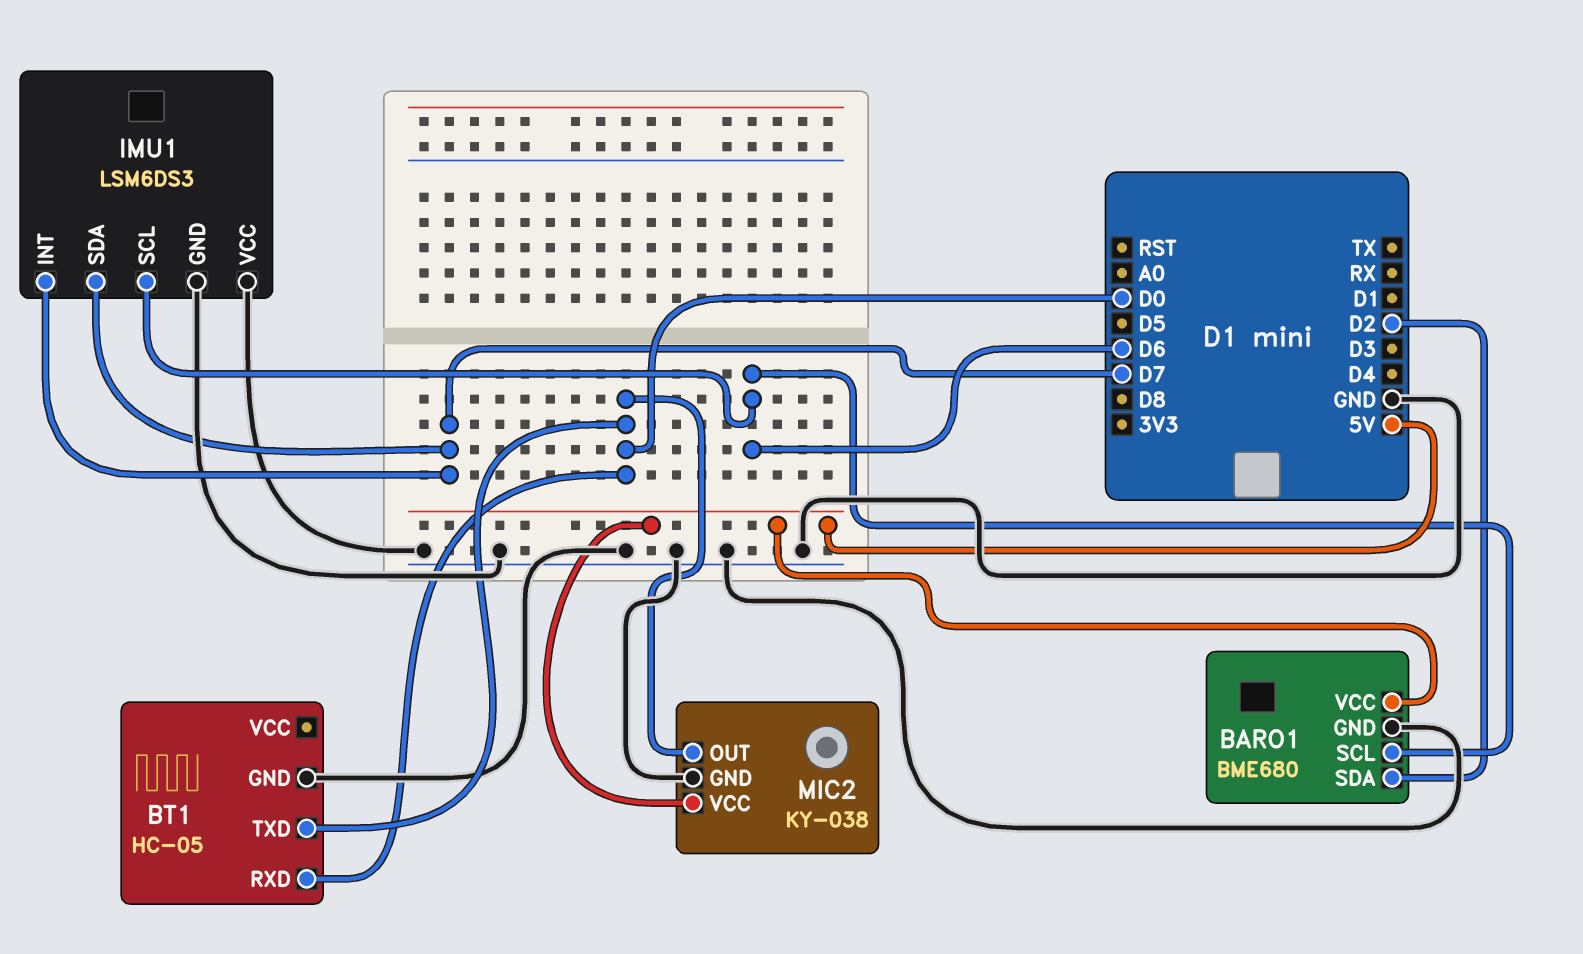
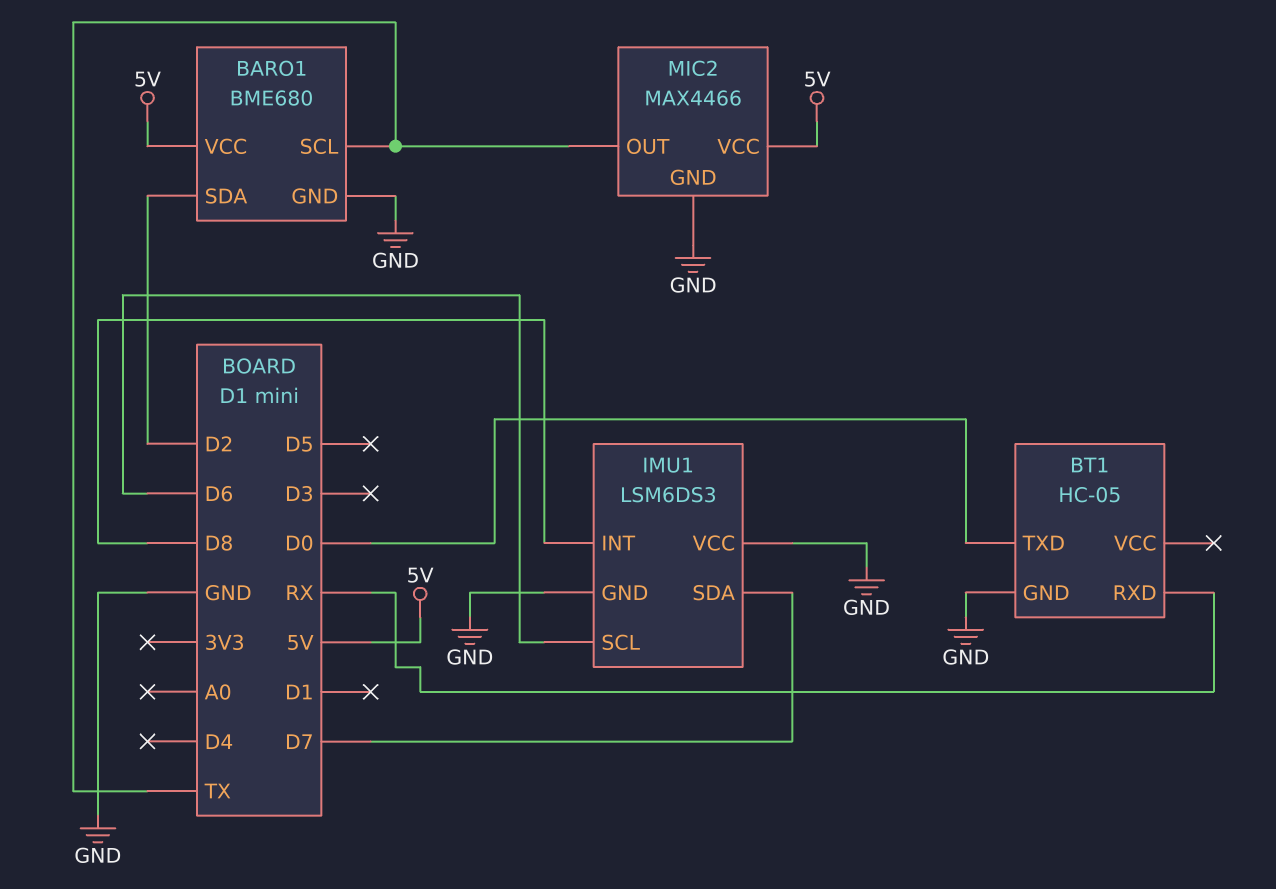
BARO1 pin SCL: D6 -> TX
BT1 pin RXD: D0 -> RX
IMU1 pin INT: D7 -> D8
MIC2: KY-038 -> MAX4466
MIC2 pin OUT: D0 -> TX

